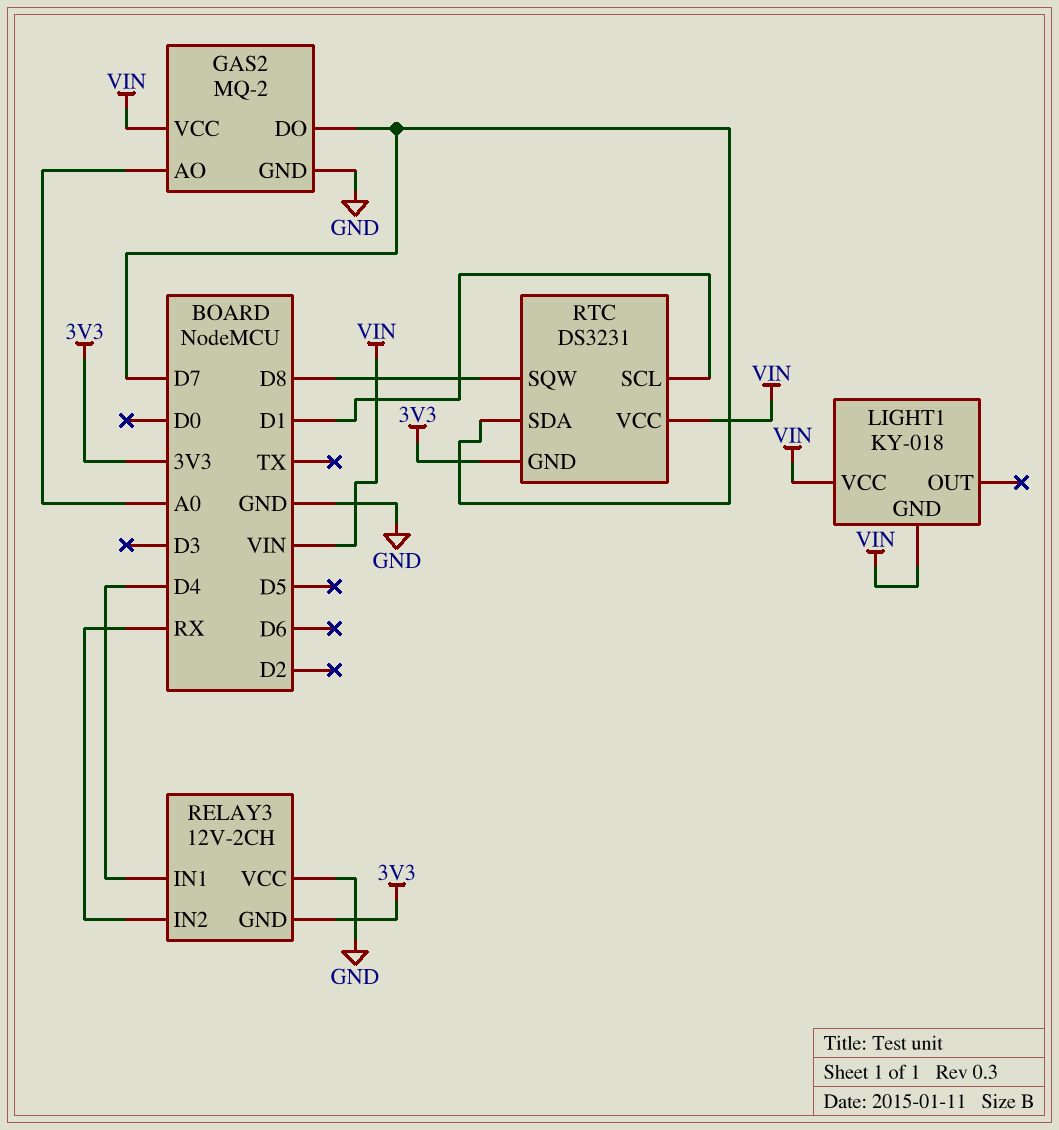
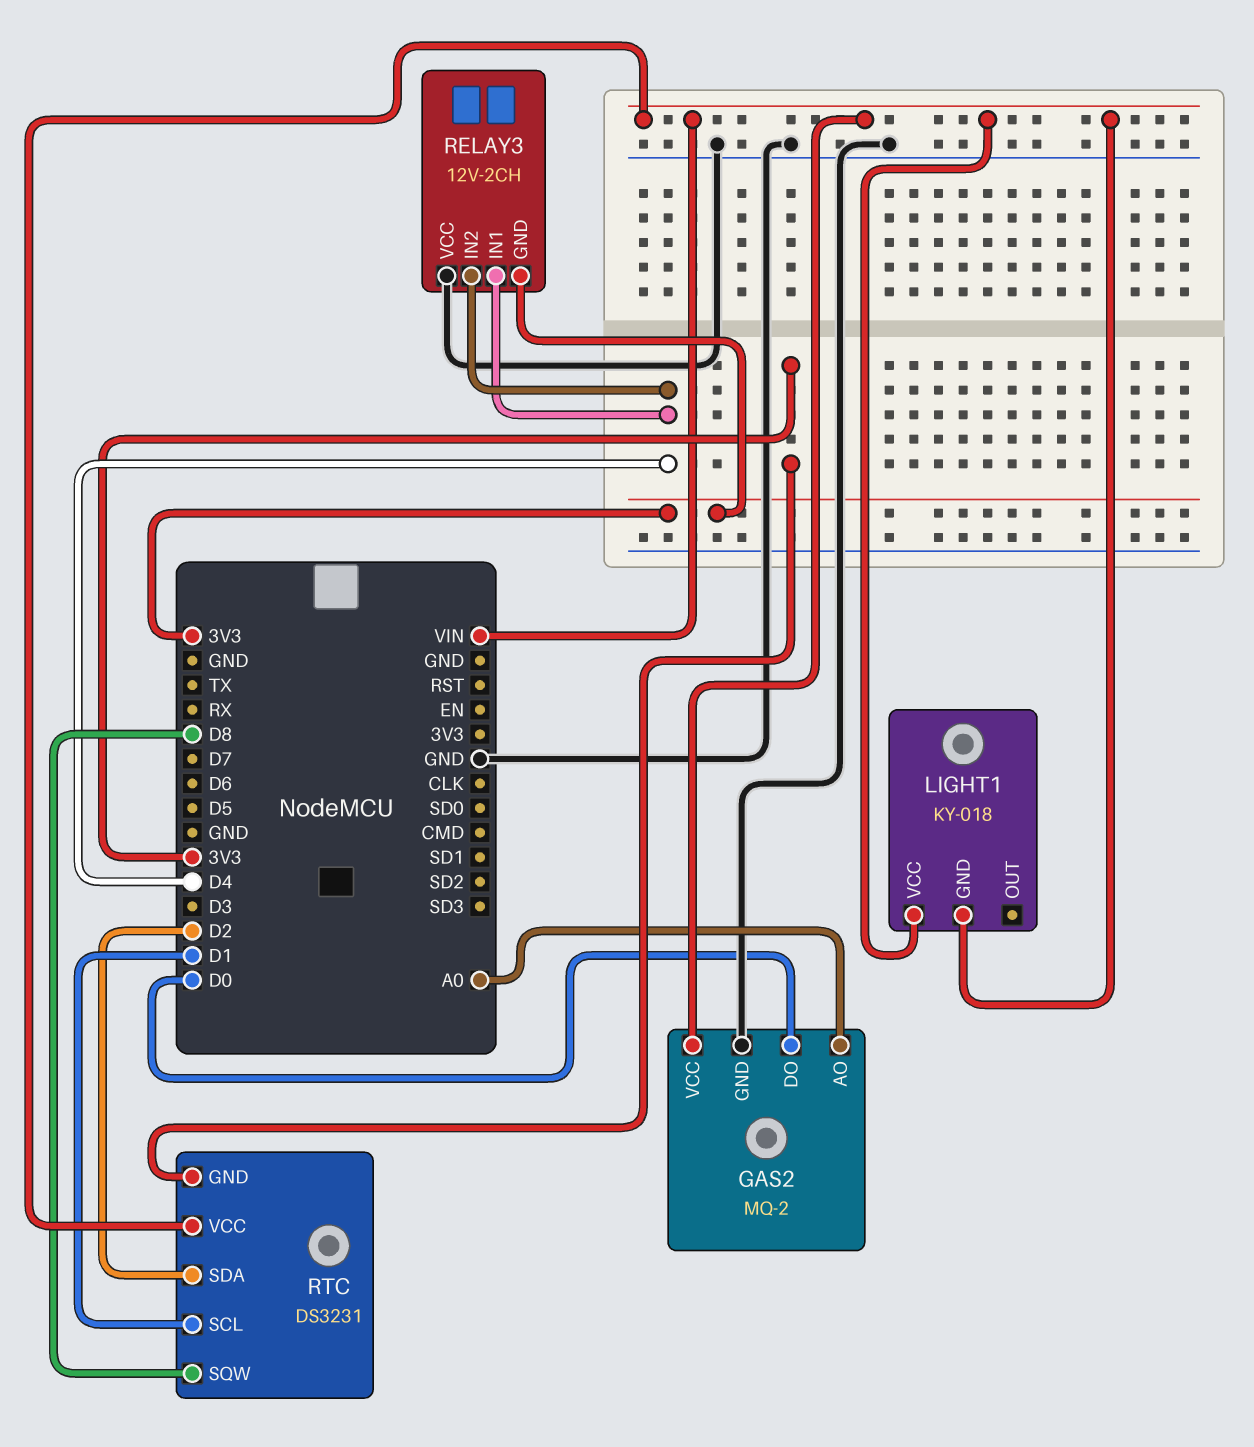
GAS2 pin DO: D7 -> D0
RELAY3 pin IN2: RX -> D4
RTC pin SDA: D7 -> D2

